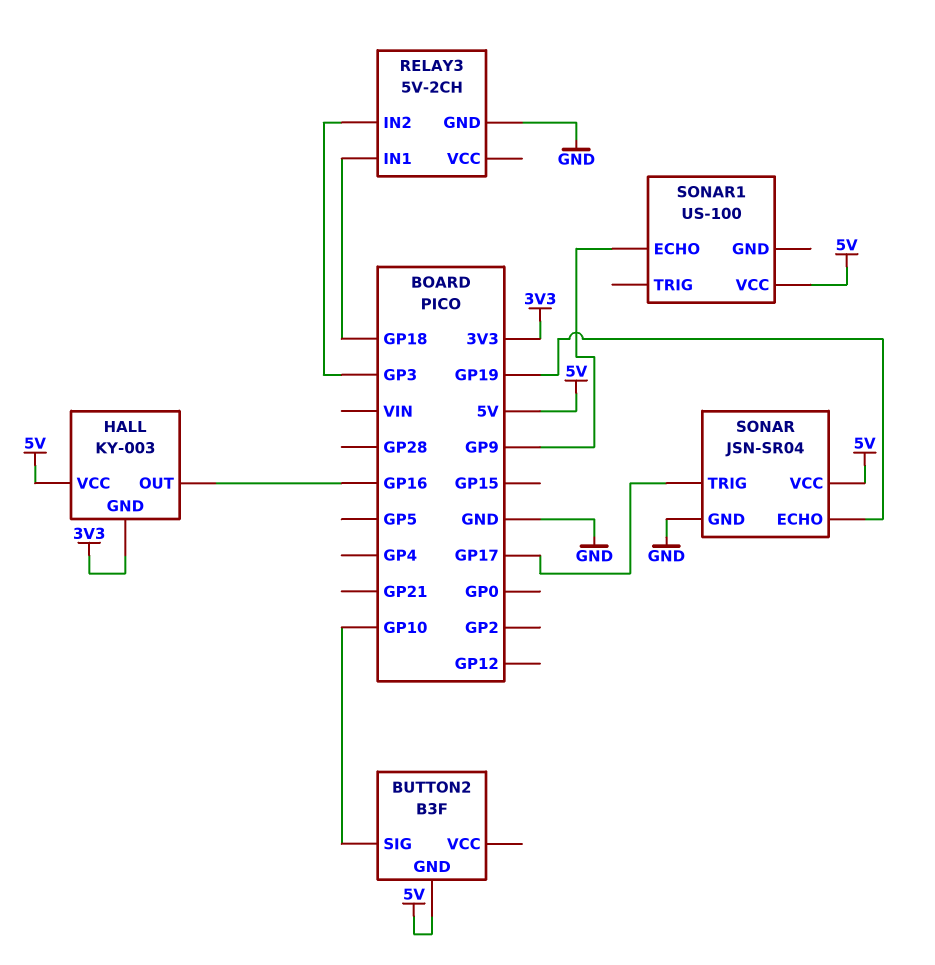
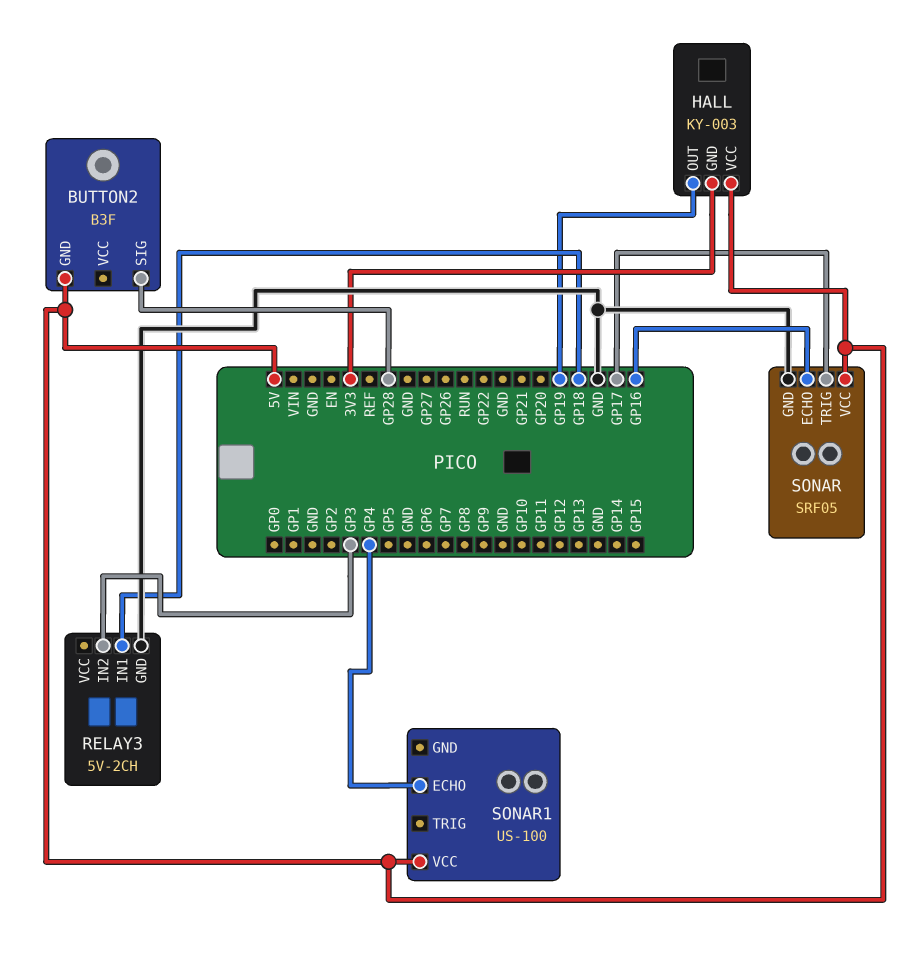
BUTTON2 pin SIG: GP10 -> GP28
HALL pin OUT: GP16 -> GP19
SONAR: JSN-SR04 -> SRF05
SONAR pin ECHO: GP19 -> GP16
SONAR1 pin ECHO: GP9 -> GP4

